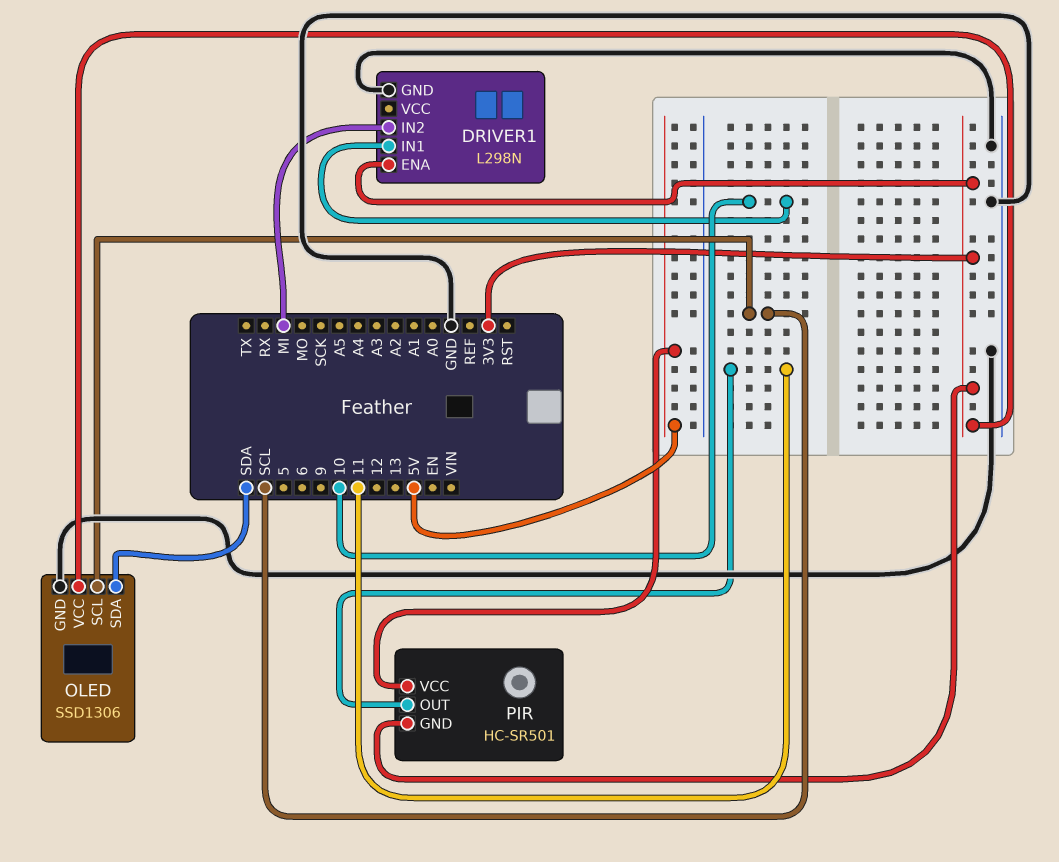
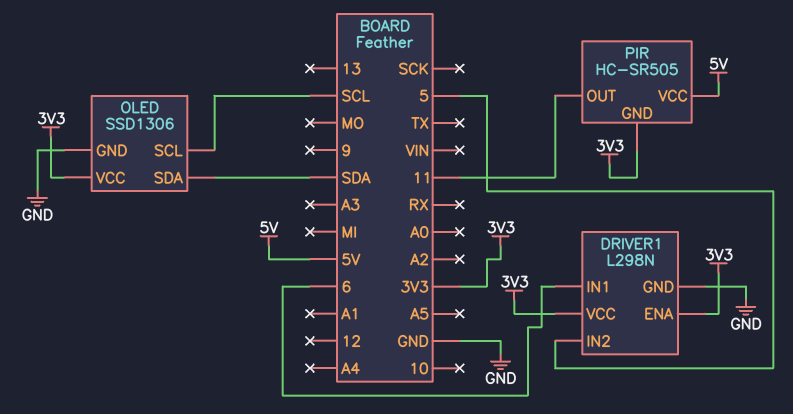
DRIVER1 pin IN1: 10 -> 6
DRIVER1 pin IN2: MI -> 5
DRIVER1 pin VCC: none -> 3V3
PIR: HC-SR501 -> HC-SR505

